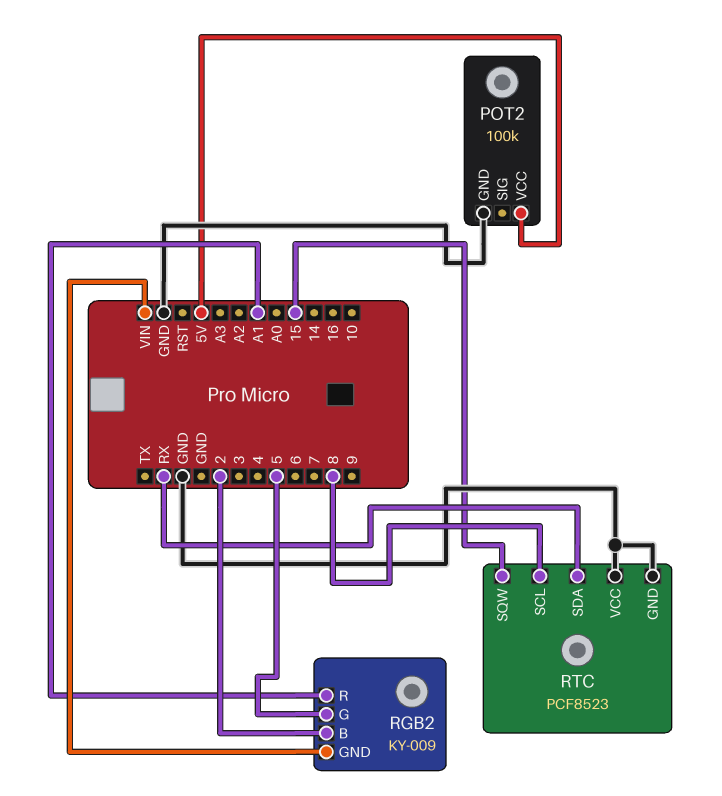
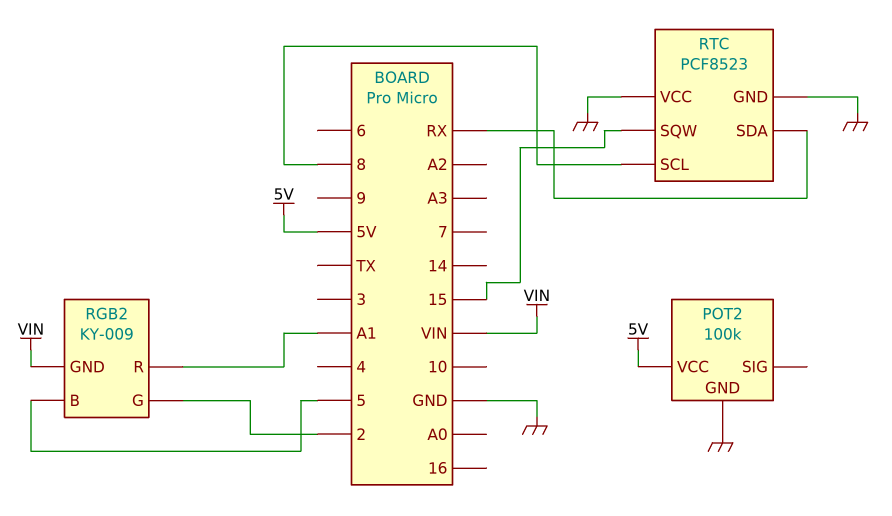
RGB2 pin B: 2 -> 5
RGB2 pin G: 5 -> 2

